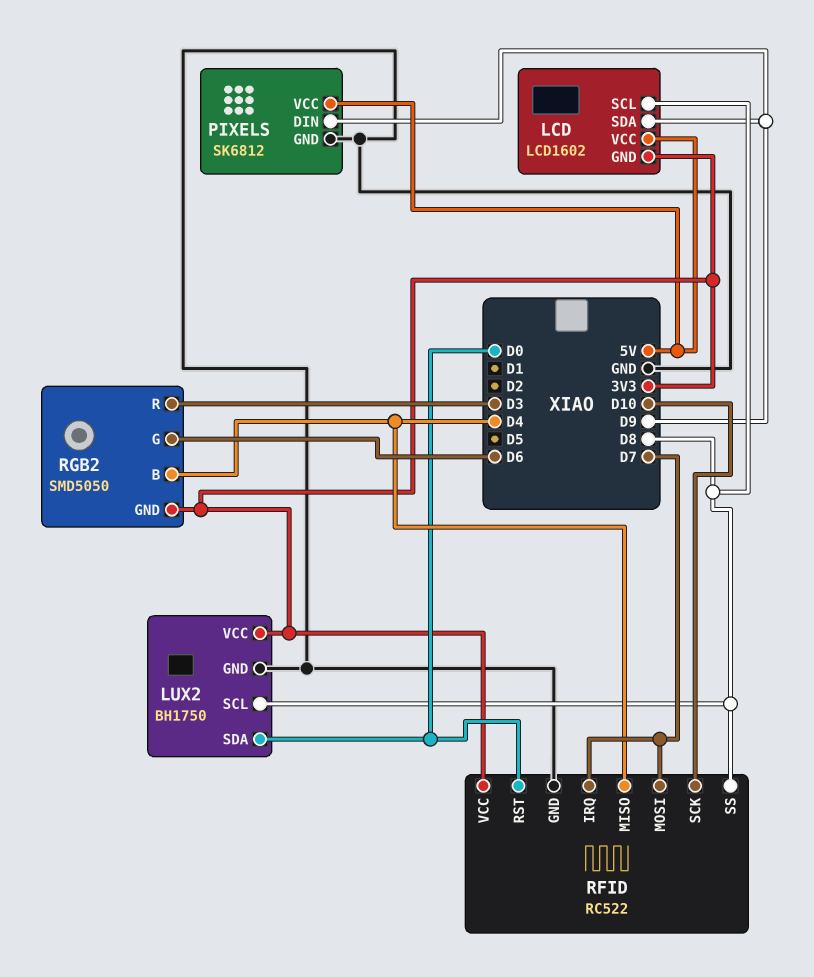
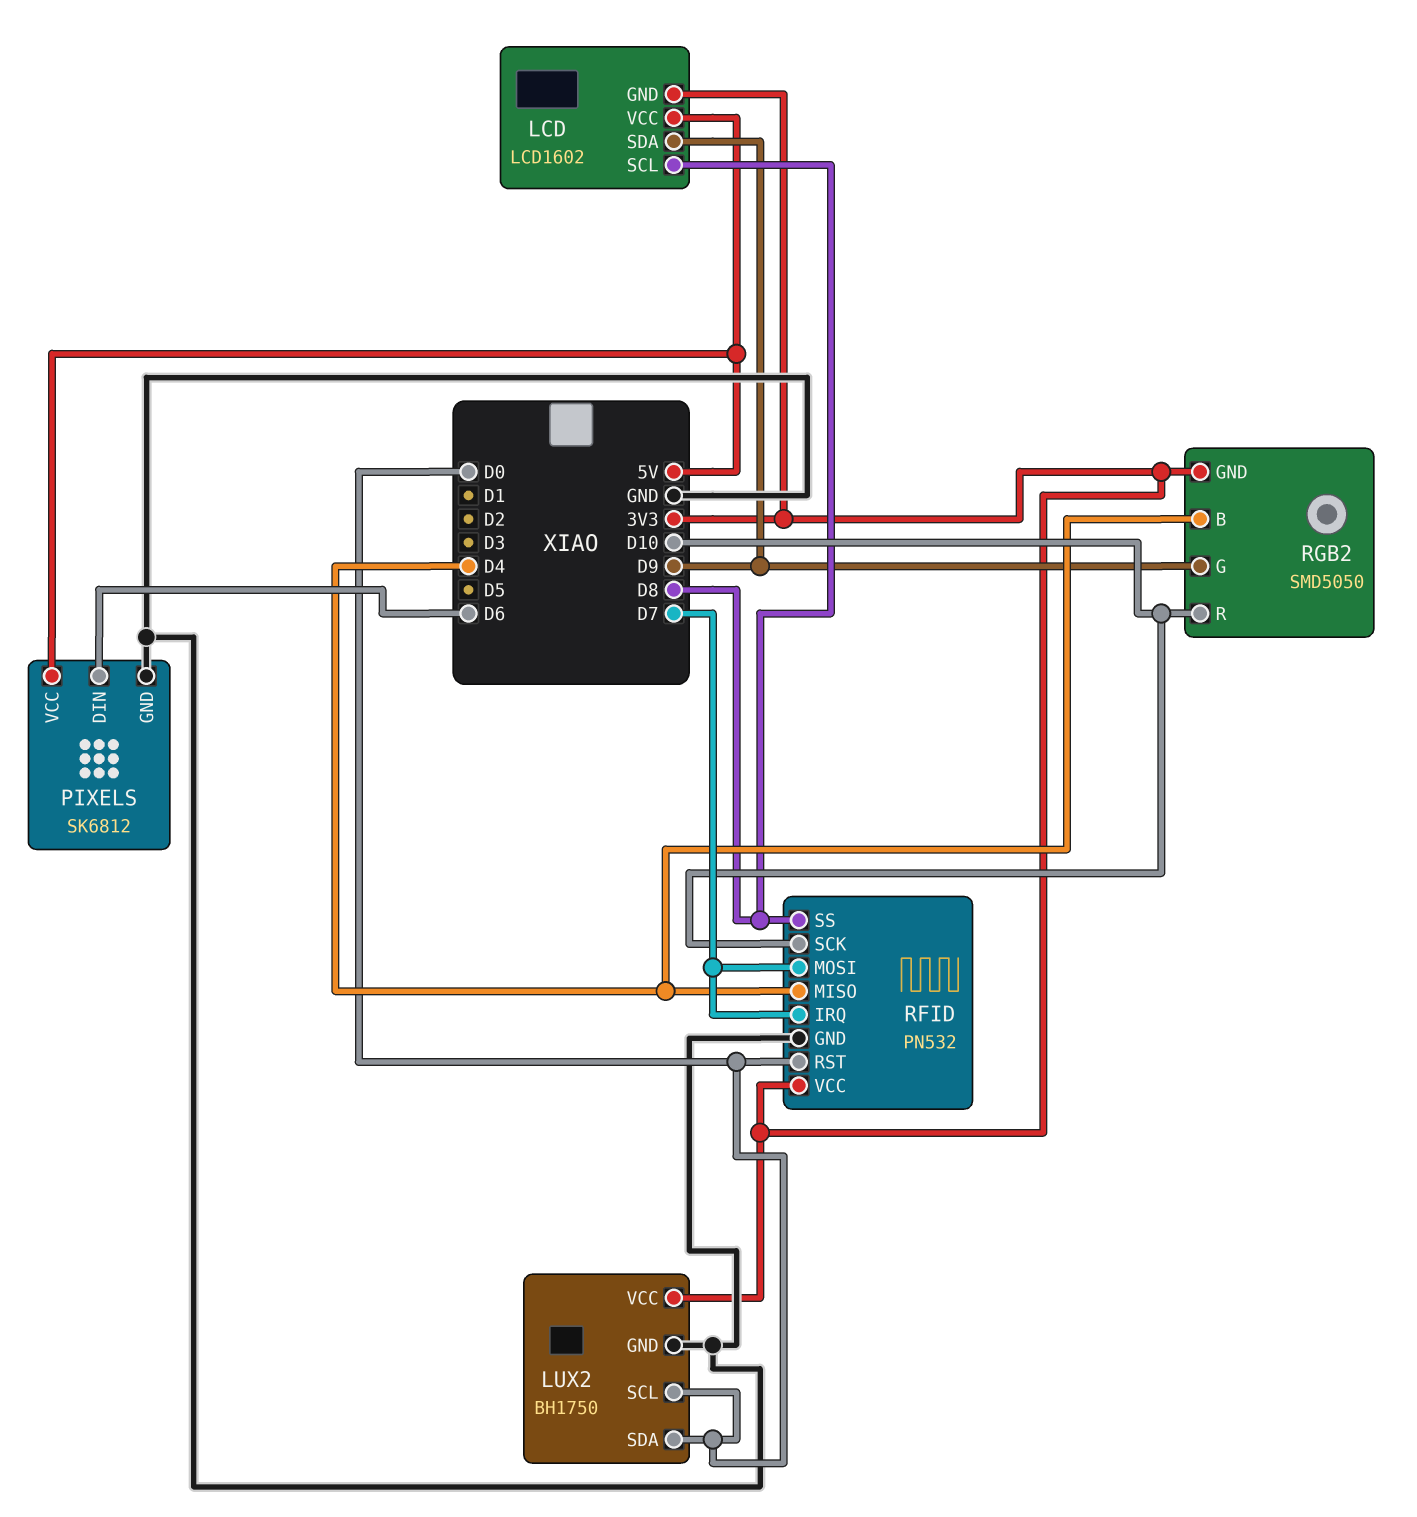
LUX2 pin SCL: D8 -> D0
PIXELS pin DIN: D9 -> D6
RFID: RC522 -> PN532
RGB2 pin G: D6 -> D9
RGB2 pin R: D3 -> D10

